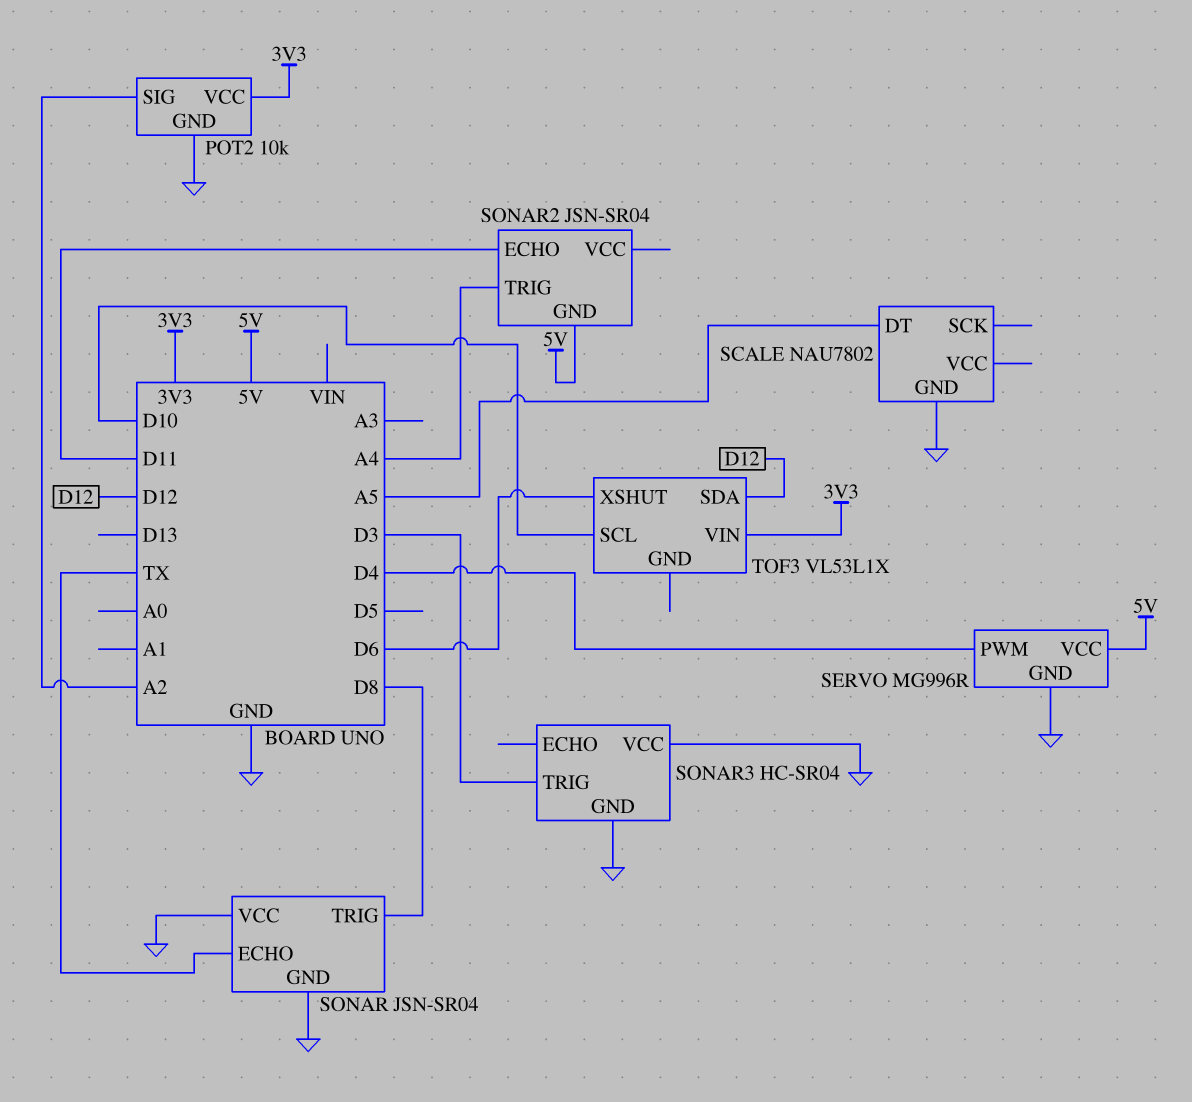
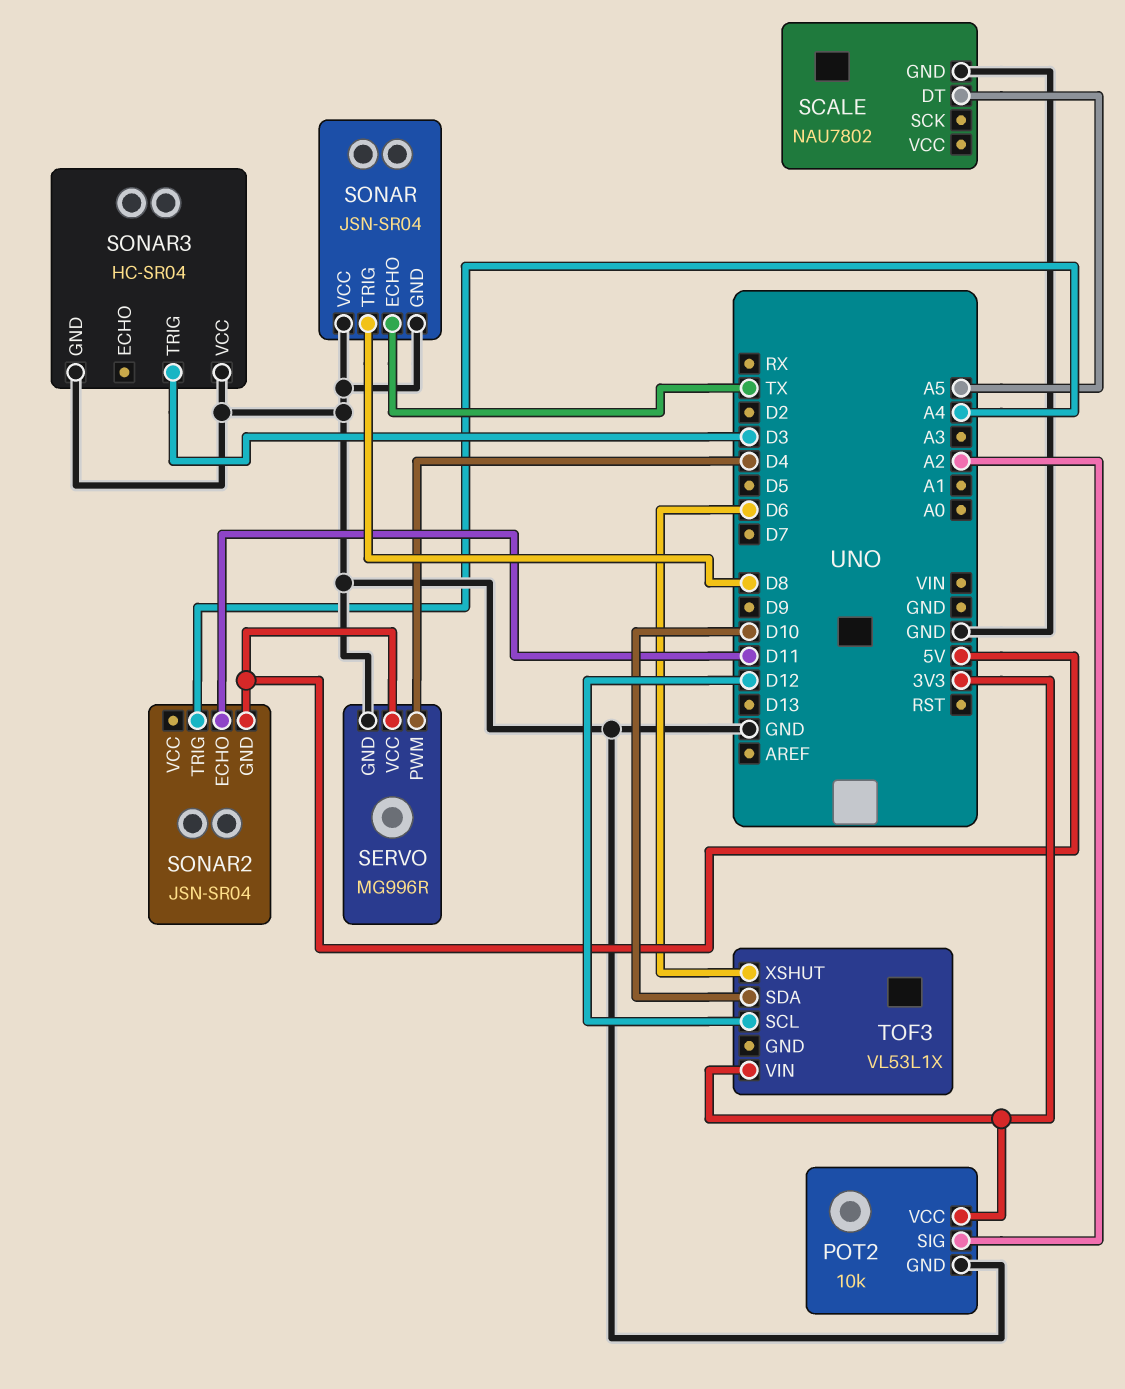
TOF3 pin SCL: D10 -> D12
TOF3 pin SDA: D12 -> D10

